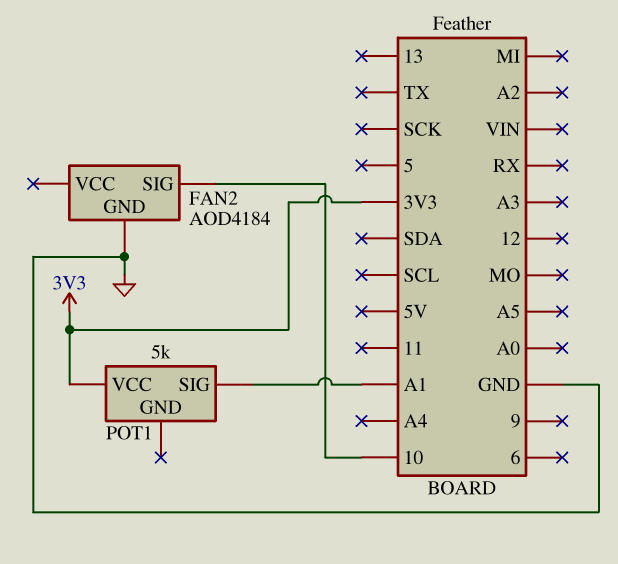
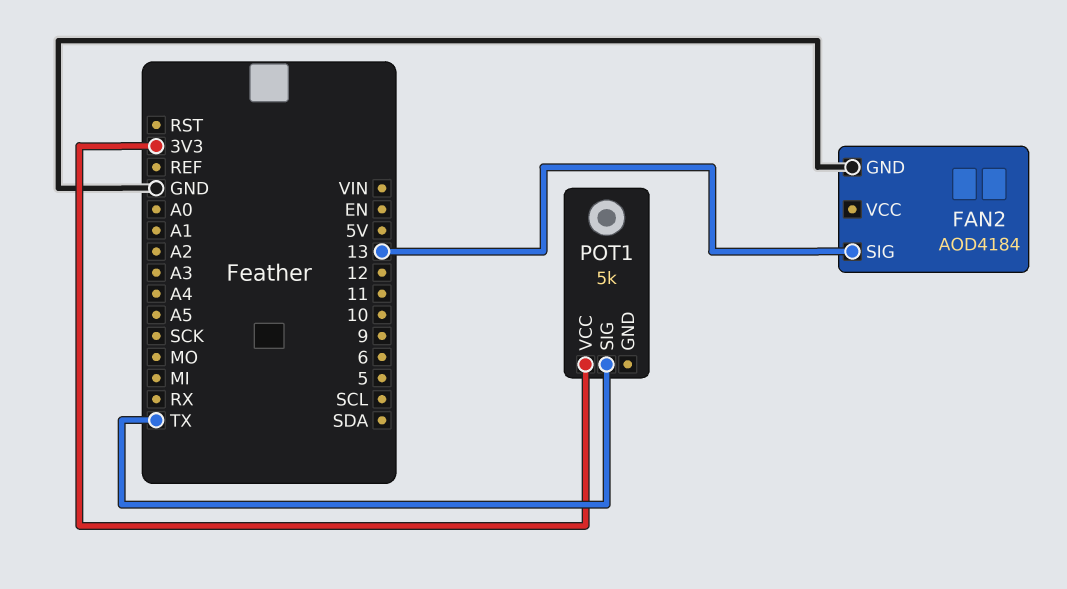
FAN2 pin SIG: 10 -> 13
POT1 pin SIG: A1 -> TX

